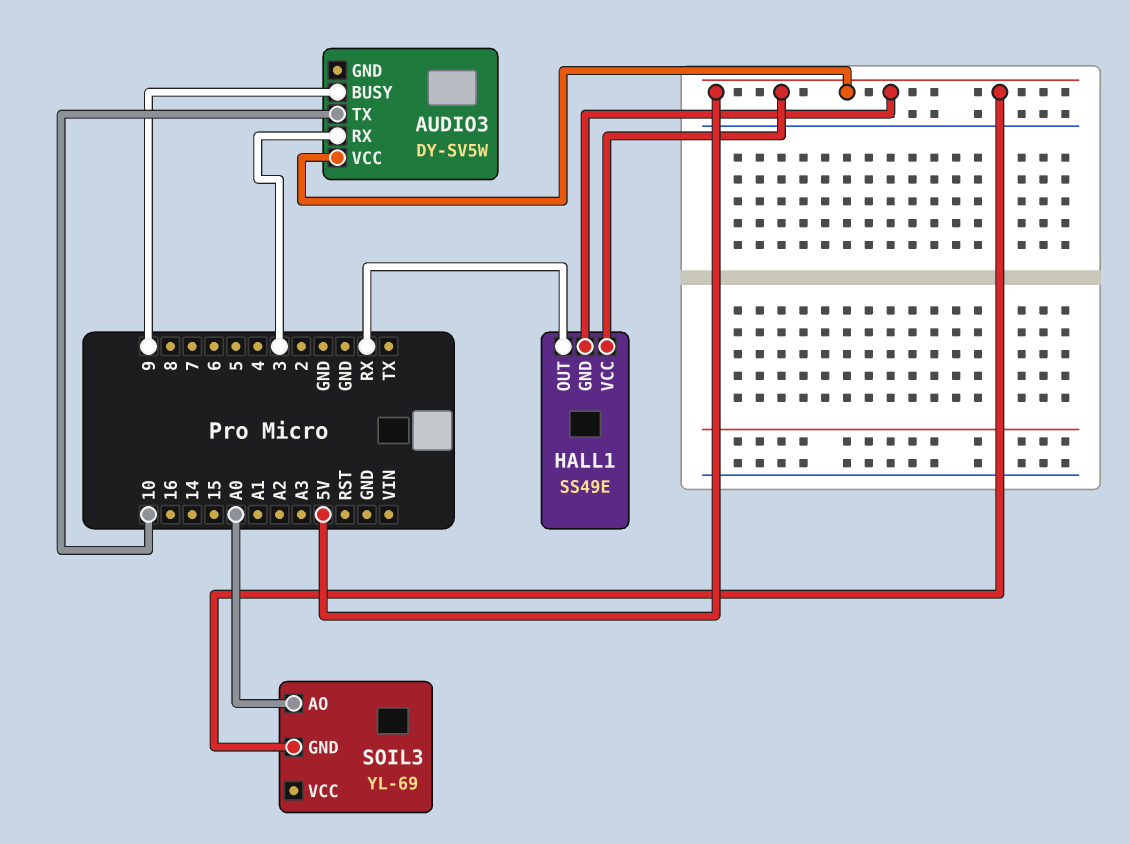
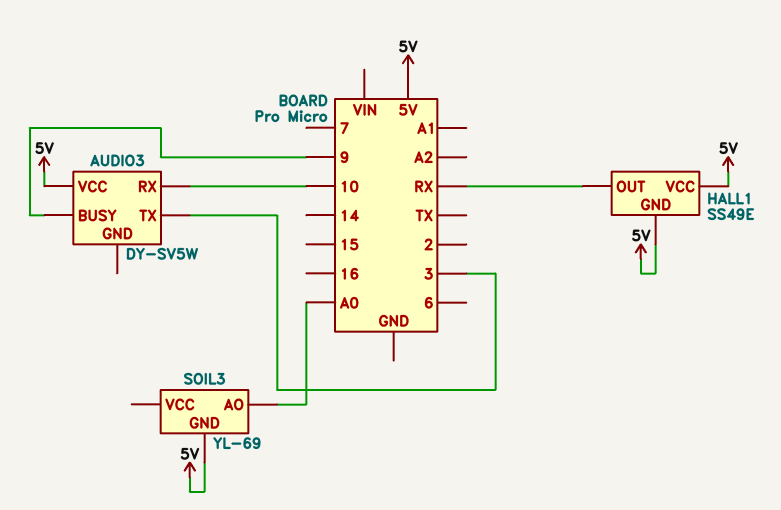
AUDIO3 pin RX: 3 -> 10
AUDIO3 pin TX: 10 -> 3

